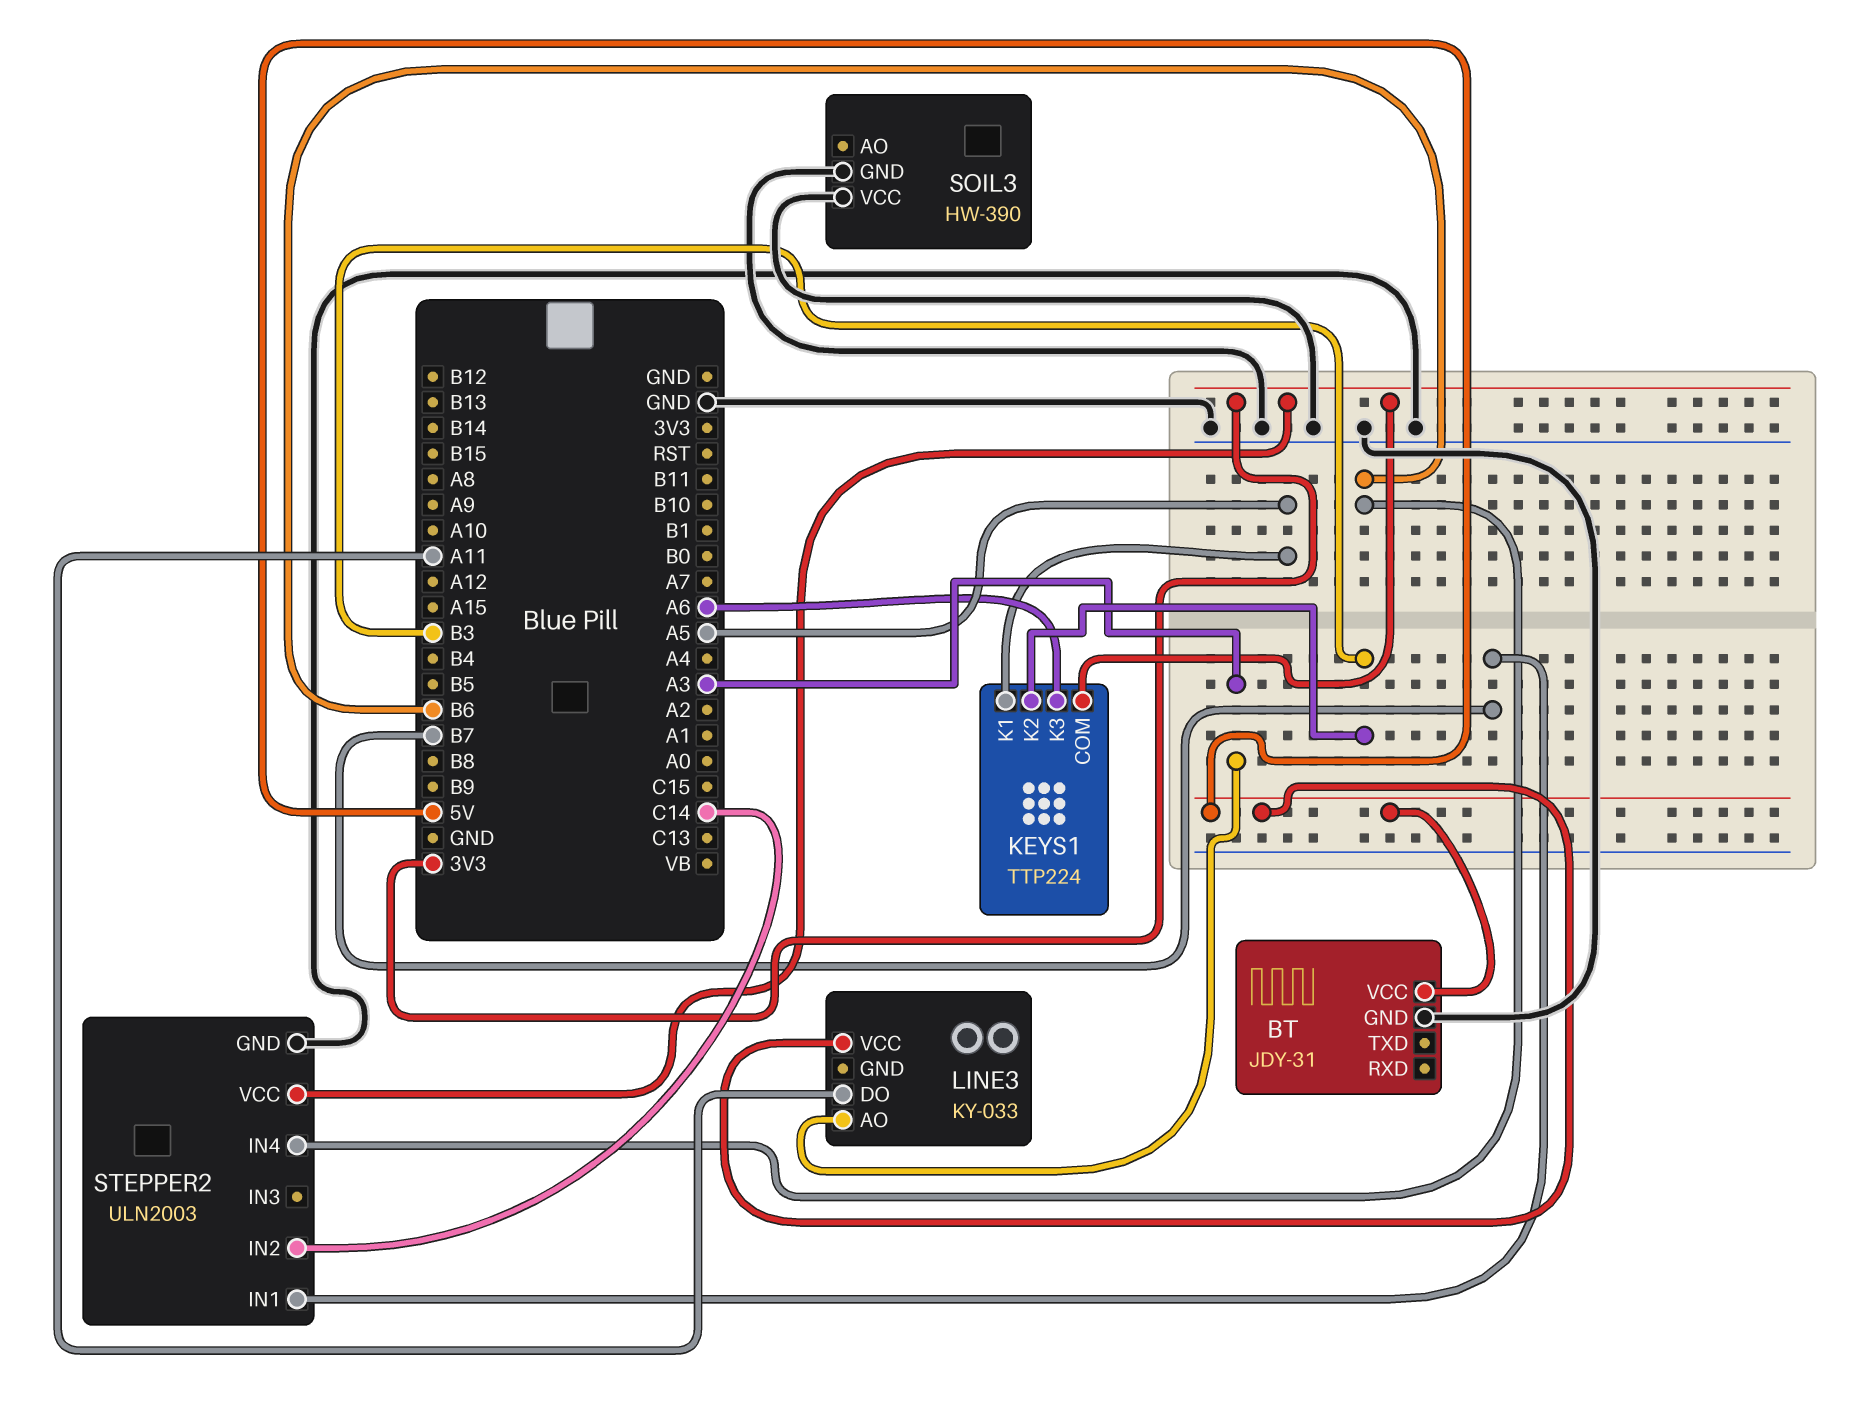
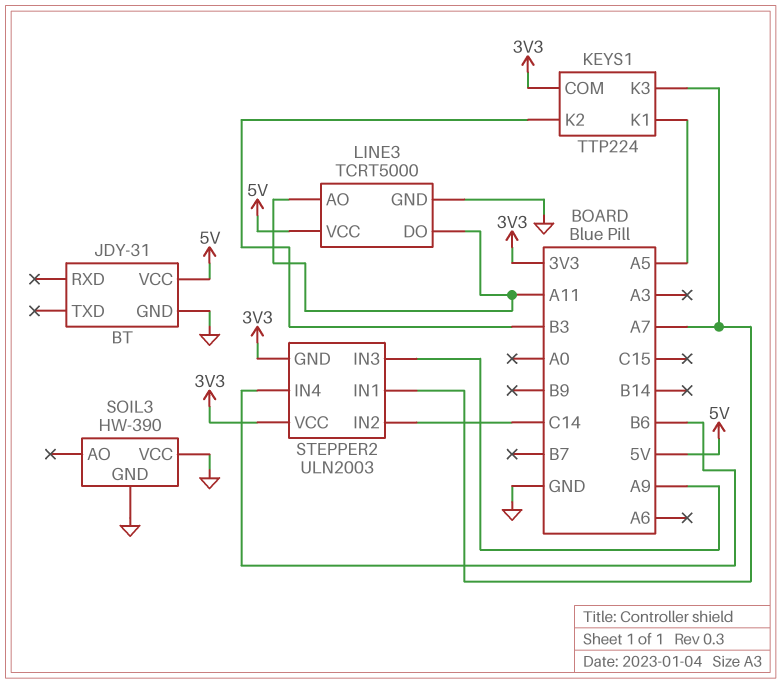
KEYS1 pin K3: A6 -> A7
LINE3: KY-033 -> TCRT5000
LINE3 pin AO: A3 -> A11
LINE3 pin GND: none -> GND
STEPPER2 pin GND: GND -> 3V3
STEPPER2 pin IN1: B7 -> A7
STEPPER2 pin IN3: none -> A9

